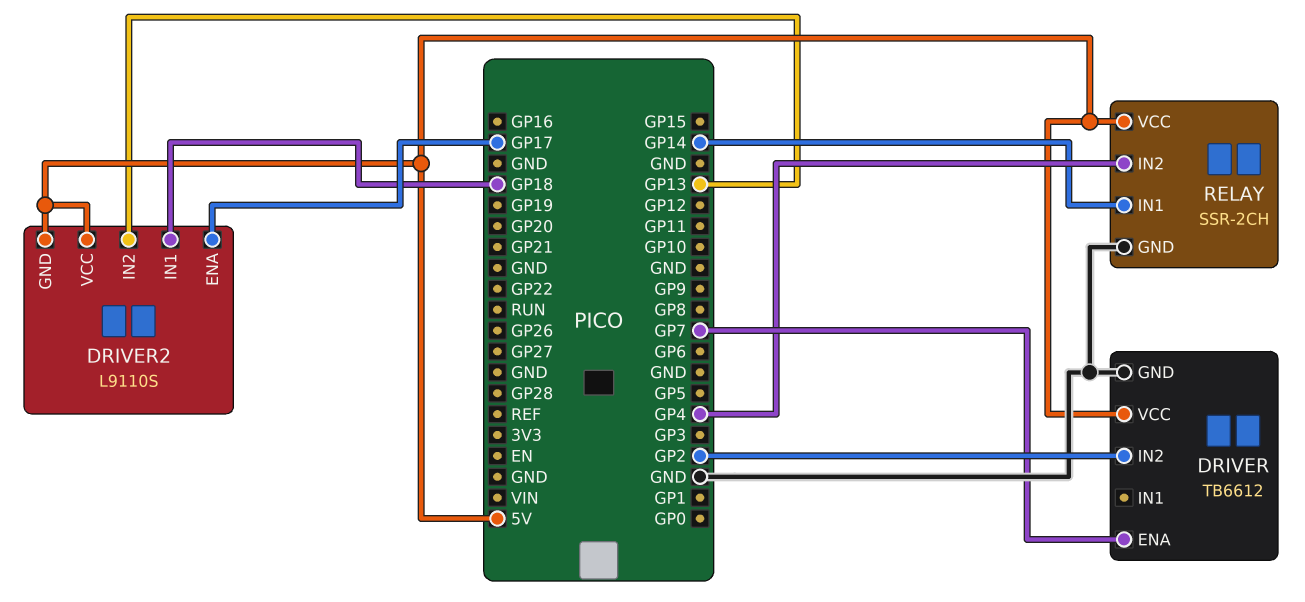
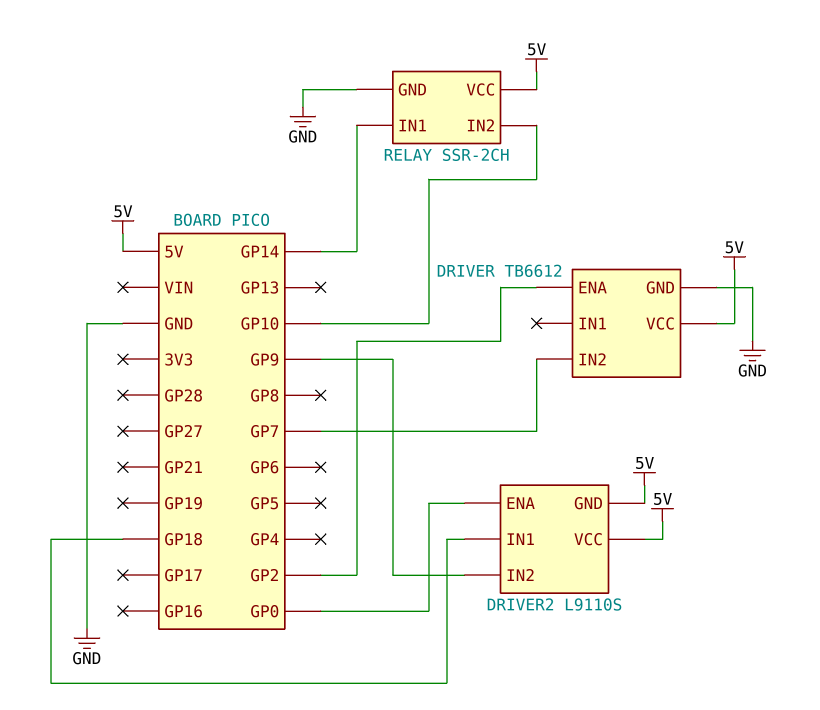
DRIVER pin ENA: GP7 -> GP2
DRIVER pin IN2: GP2 -> GP7
DRIVER2 pin ENA: GP17 -> GP0
DRIVER2 pin IN2: GP13 -> GP9
RELAY pin IN2: GP4 -> GP10

